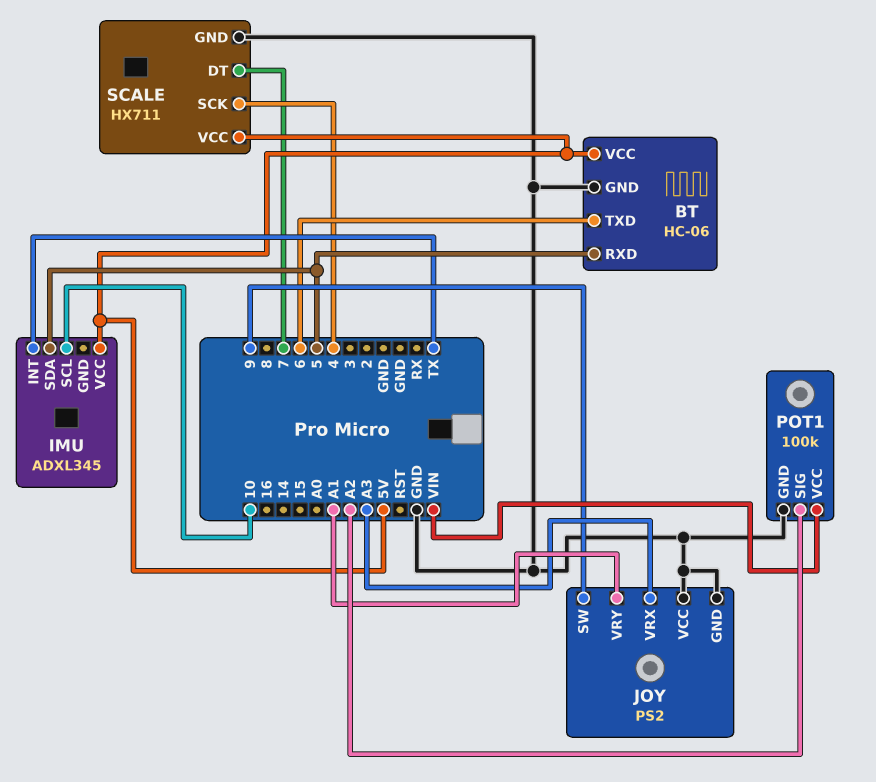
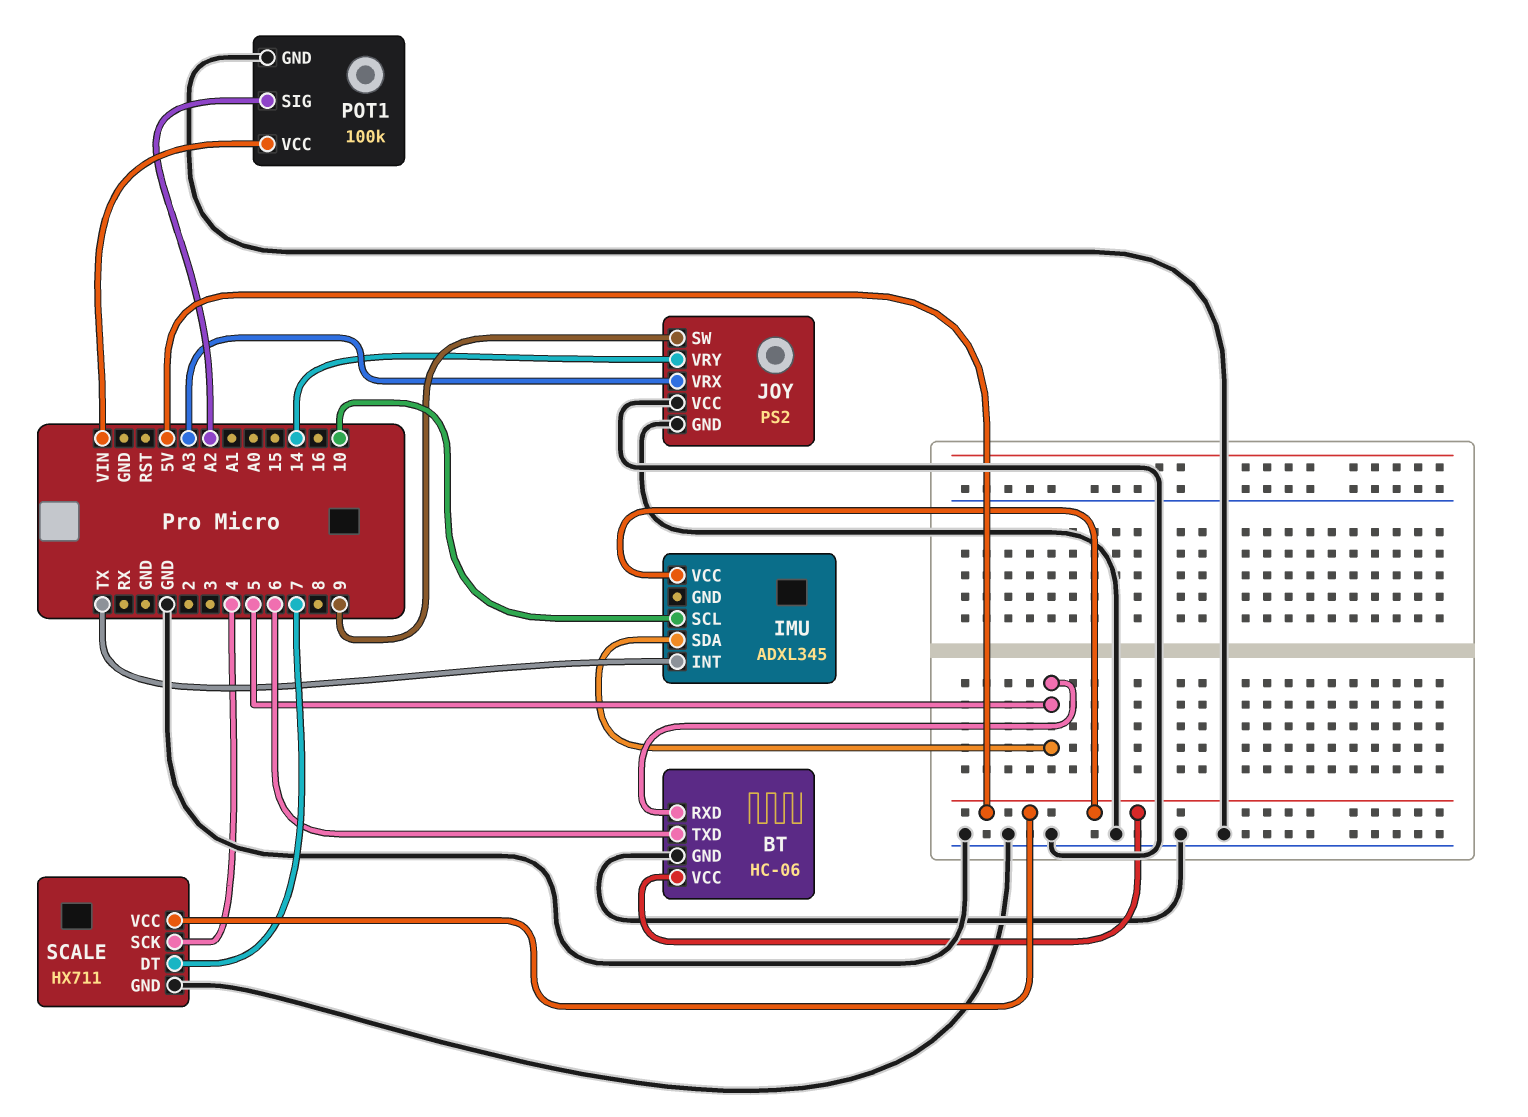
JOY pin VRY: A1 -> 14

